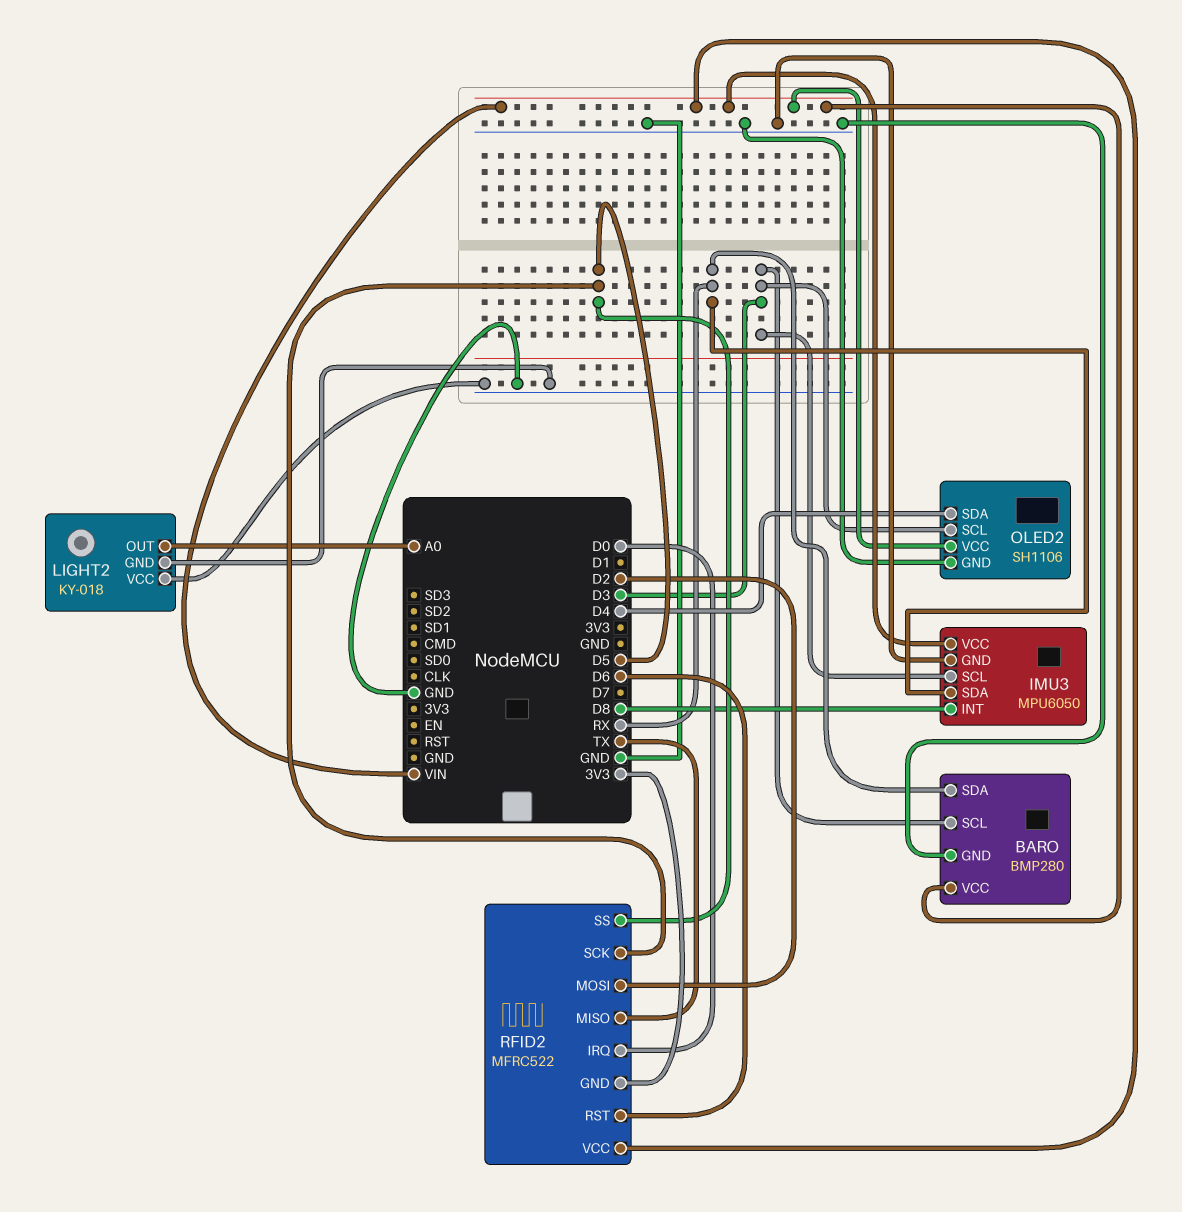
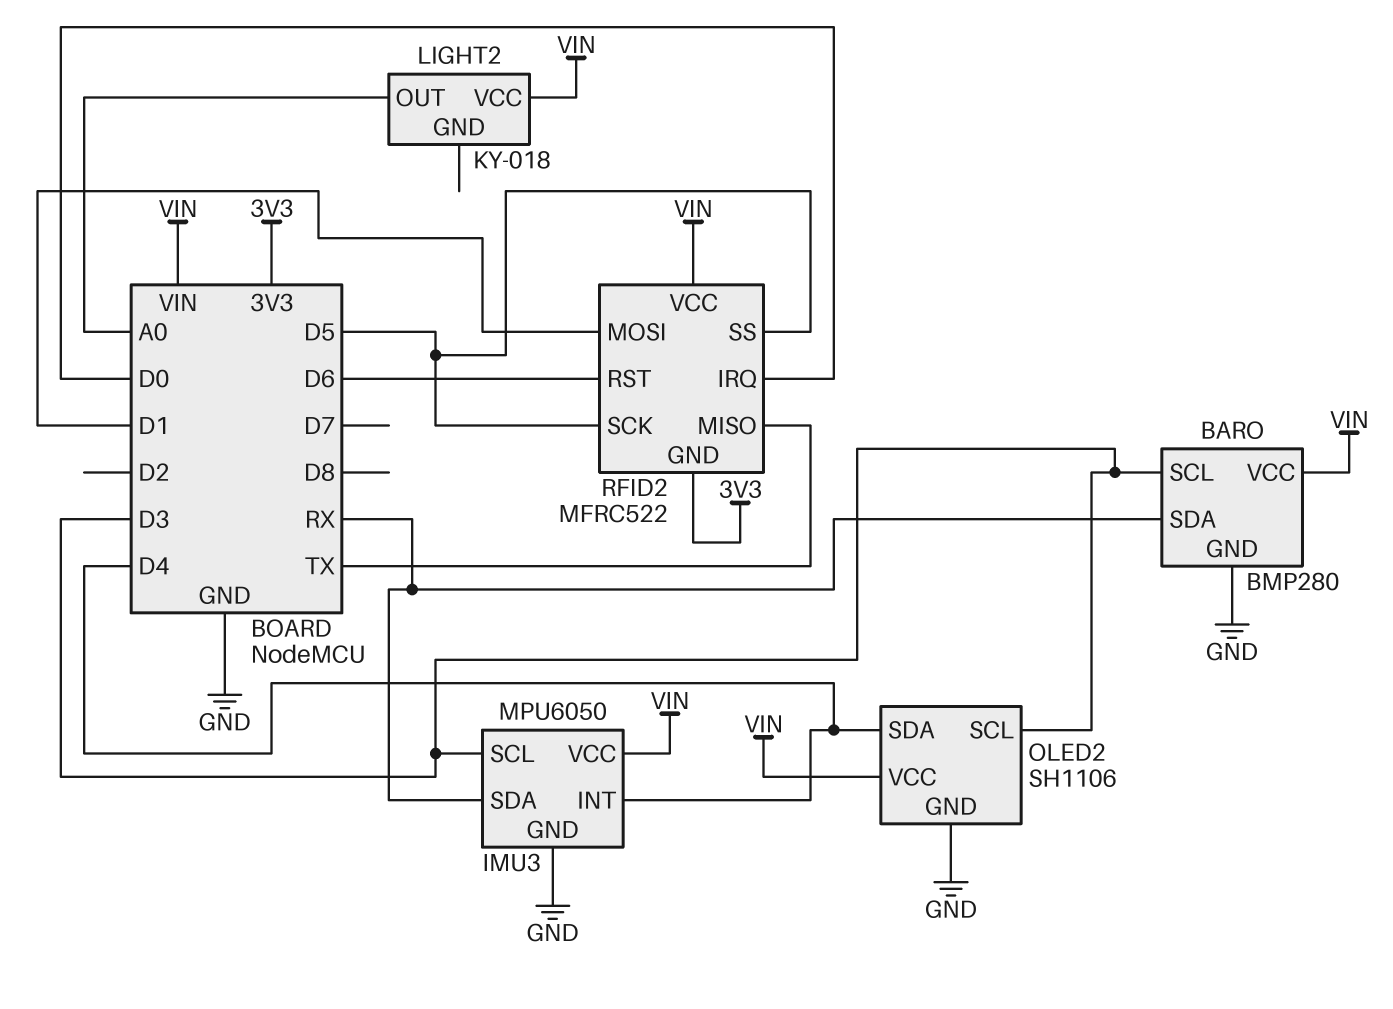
IMU3 pin INT: D8 -> D4
LIGHT2 pin GND: GND -> none
LIGHT2 pin VCC: GND -> VIN
RFID2 pin MOSI: D2 -> D1

